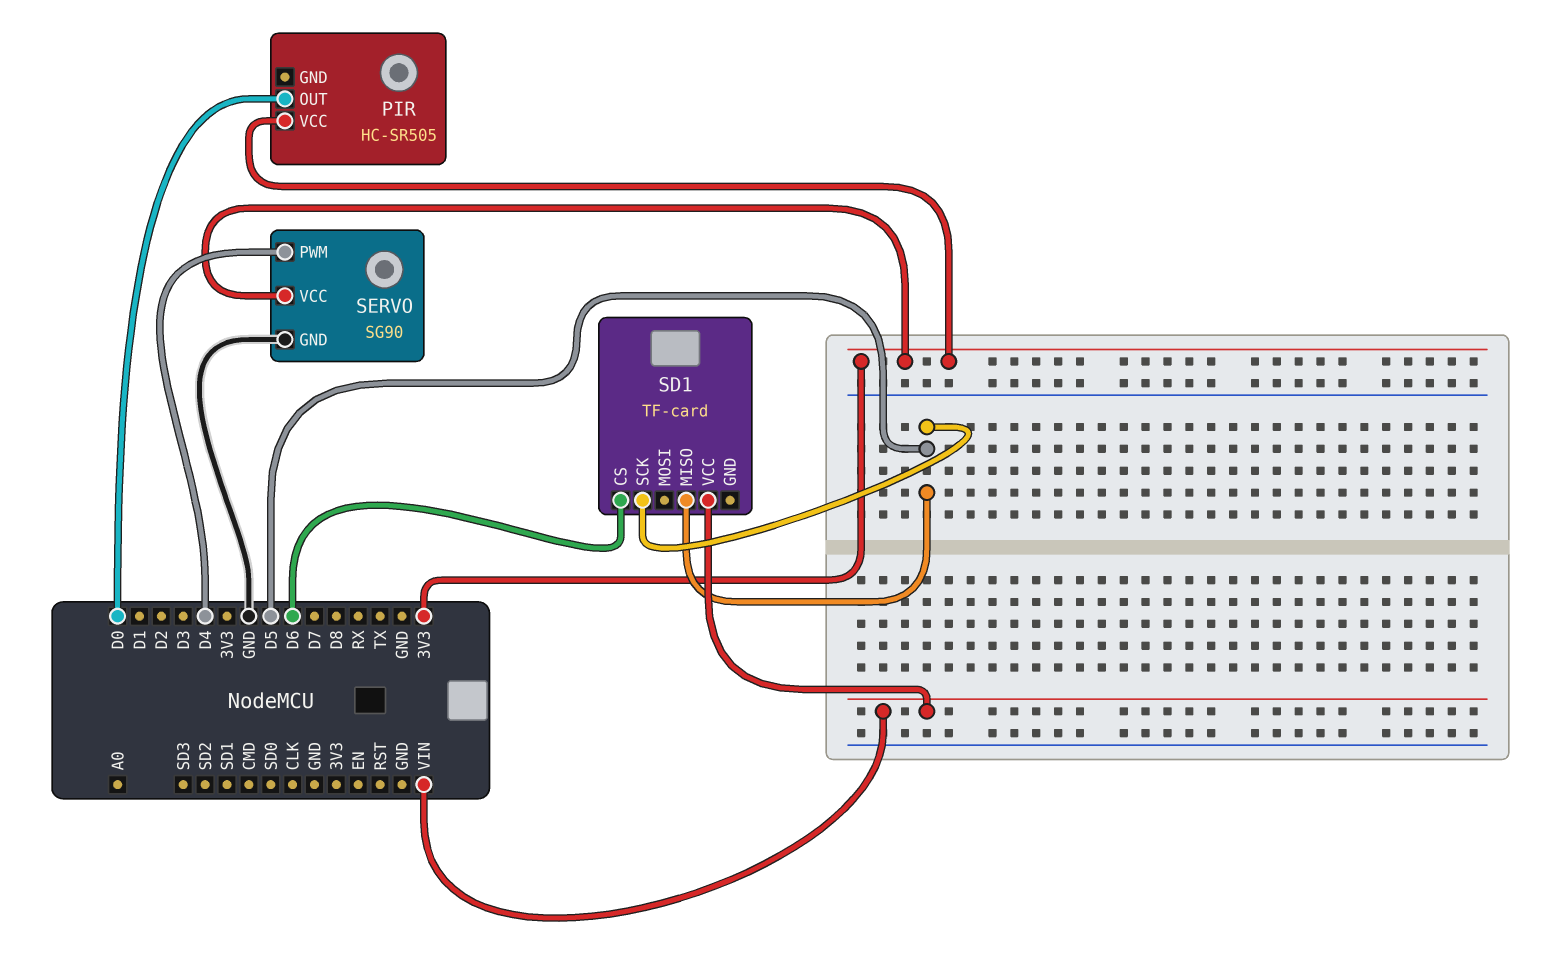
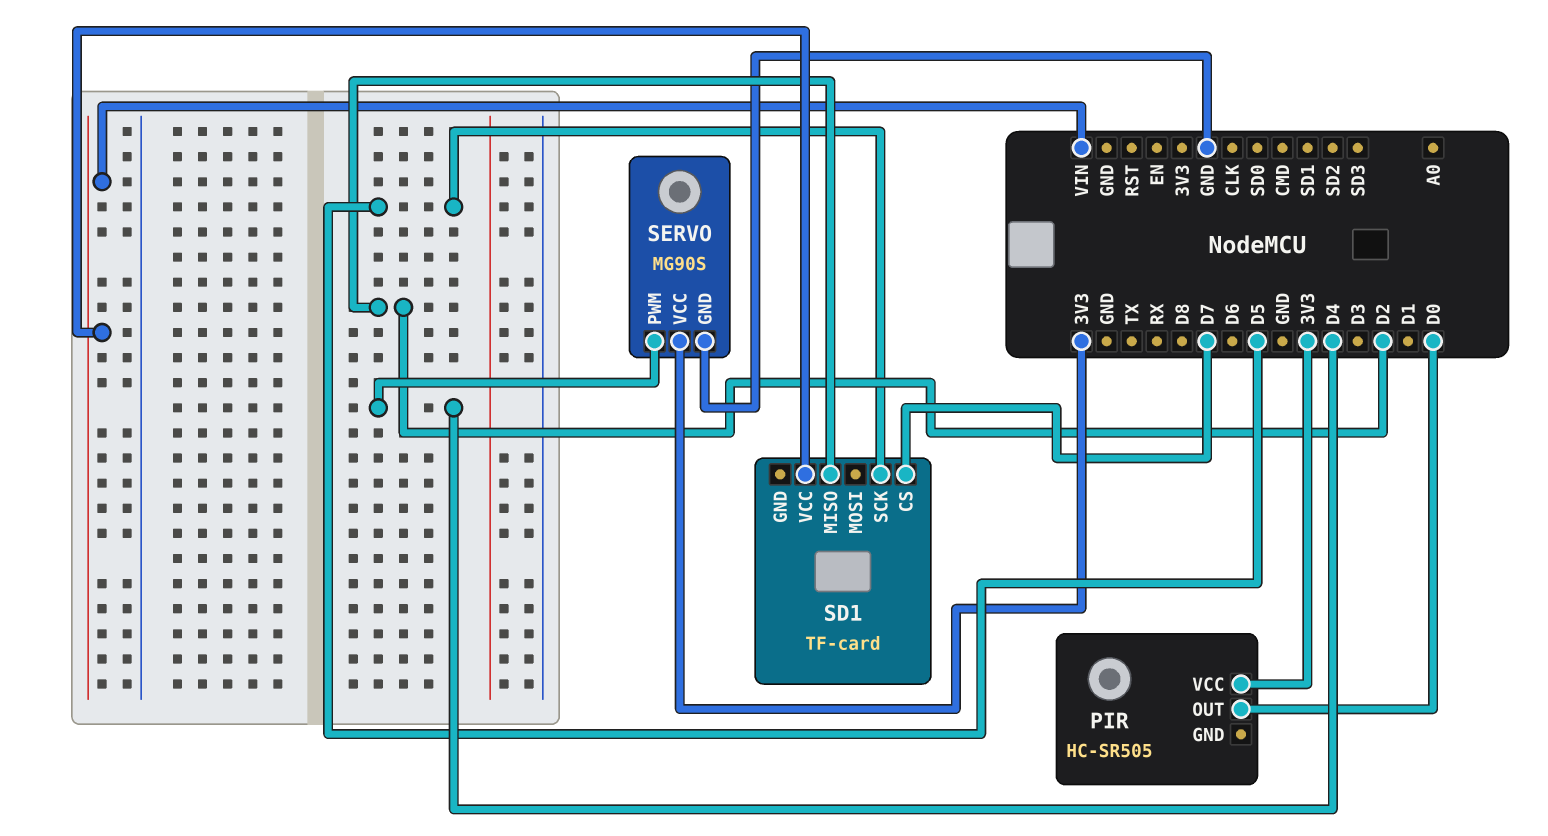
SD1 pin CS: D6 -> D7
SD1 pin MISO: D5 -> D2
SERVO: SG90 -> MG90S

